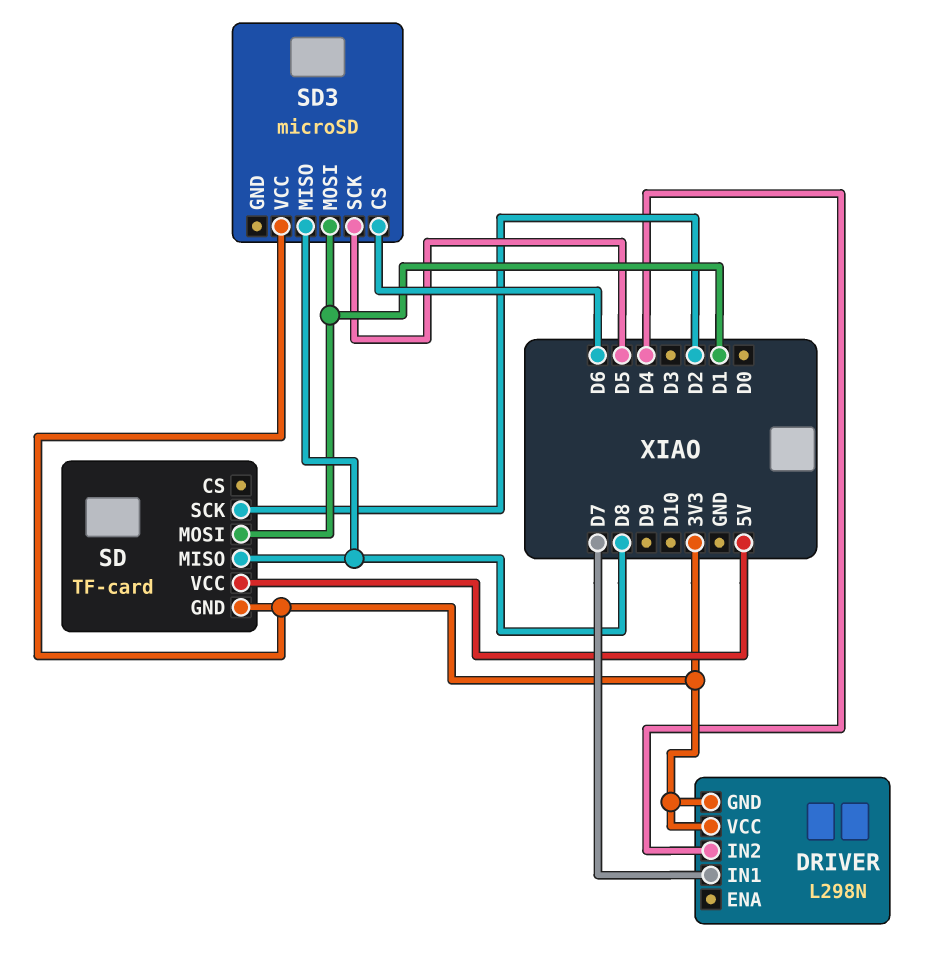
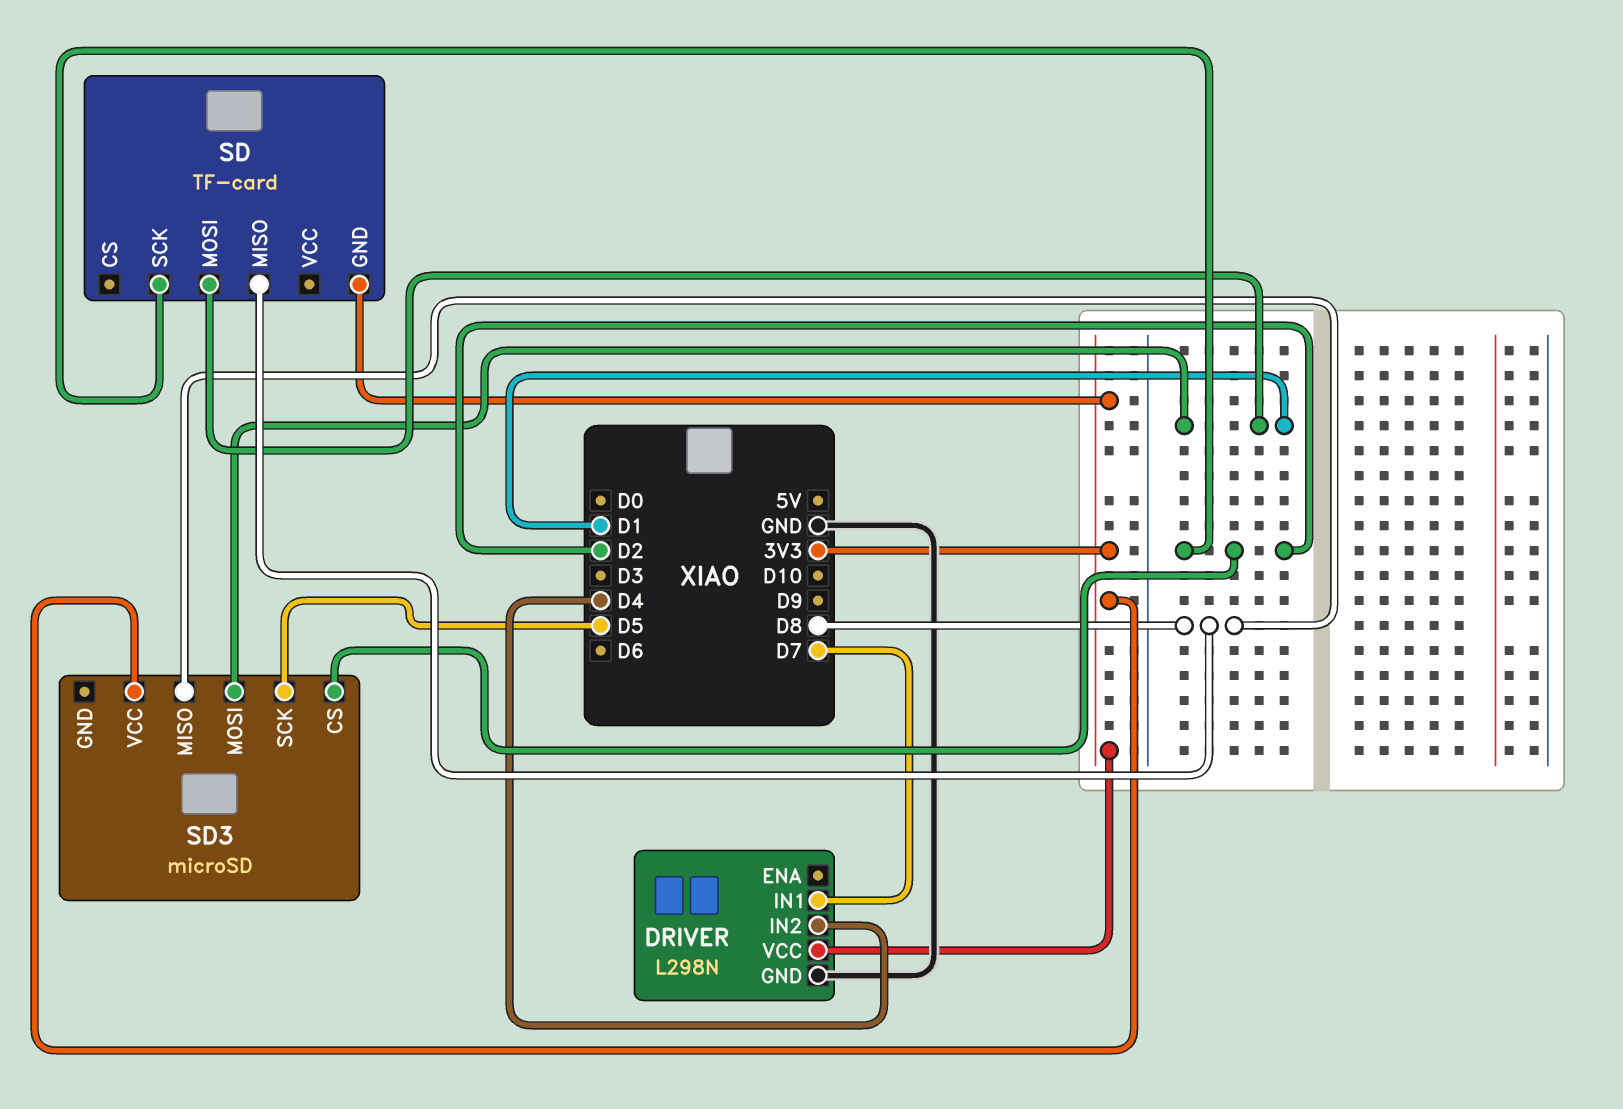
DRIVER pin GND: 3V3 -> GND
SD pin VCC: 5V -> none
SD3 pin CS: D6 -> D2

